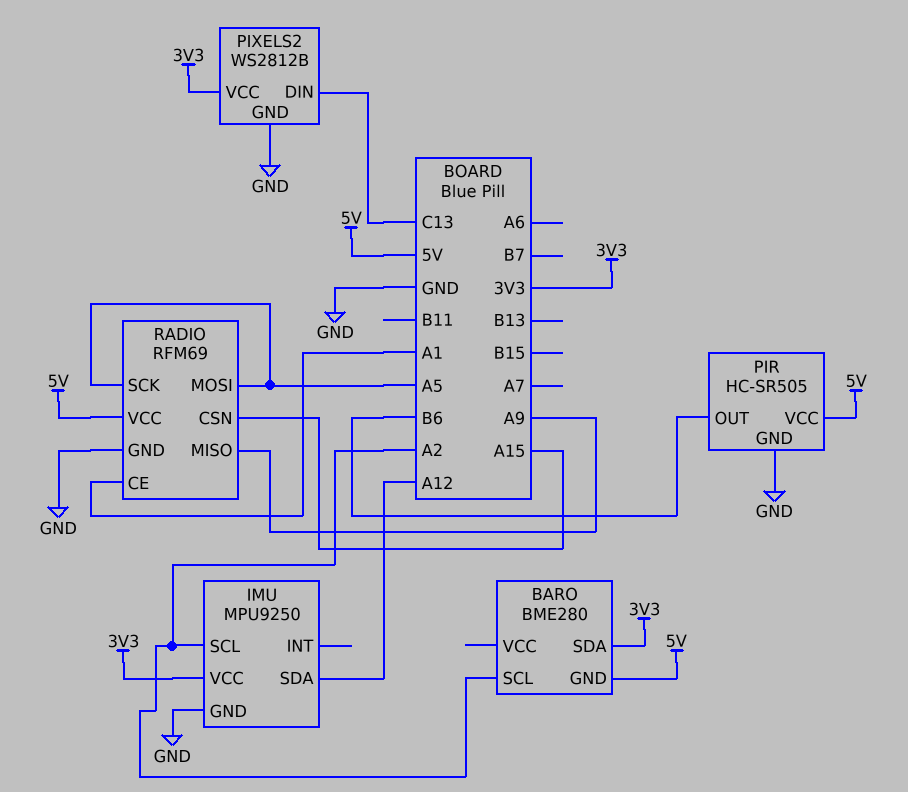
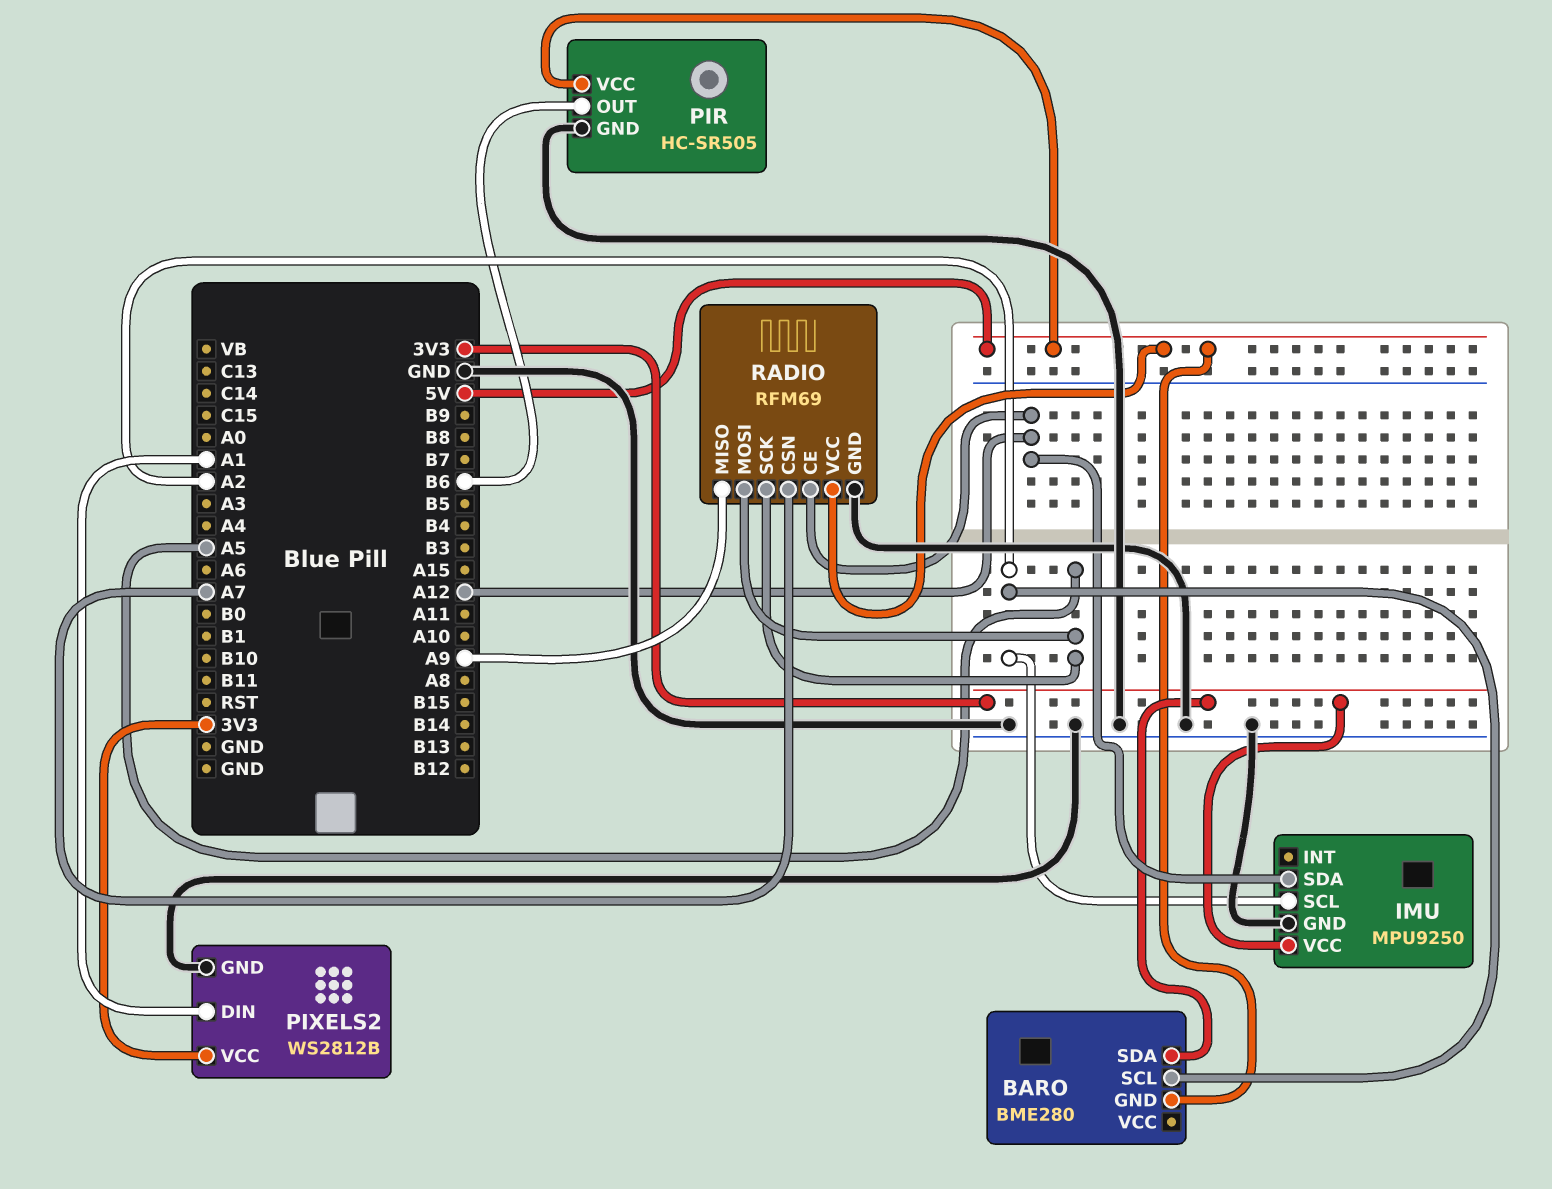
PIXELS2 pin DIN: C13 -> A1
RADIO pin CE: A1 -> A12
RADIO pin CSN: A15 -> A7

